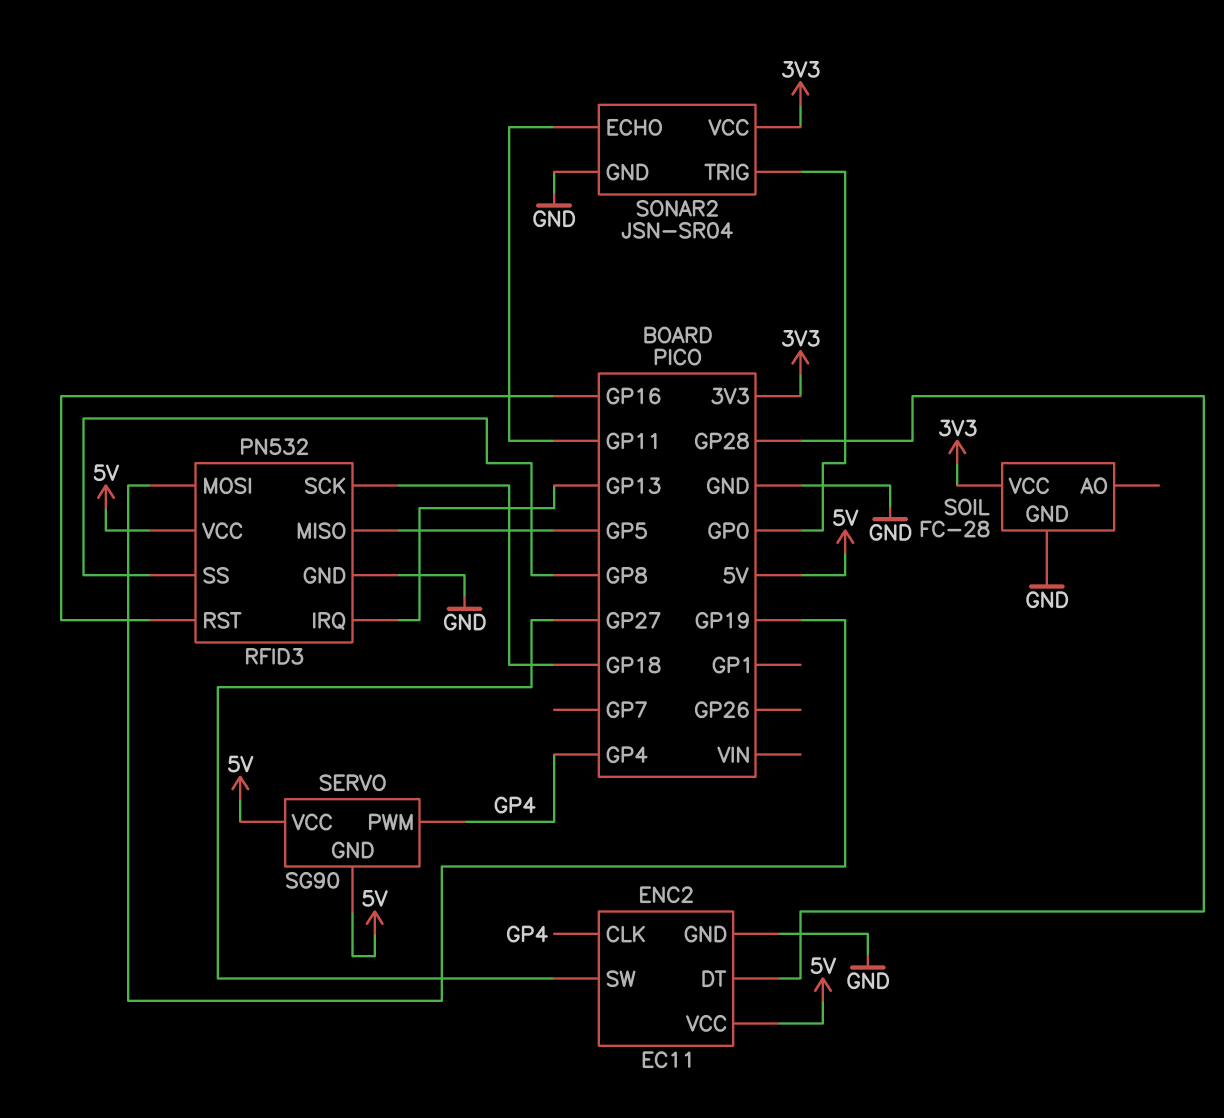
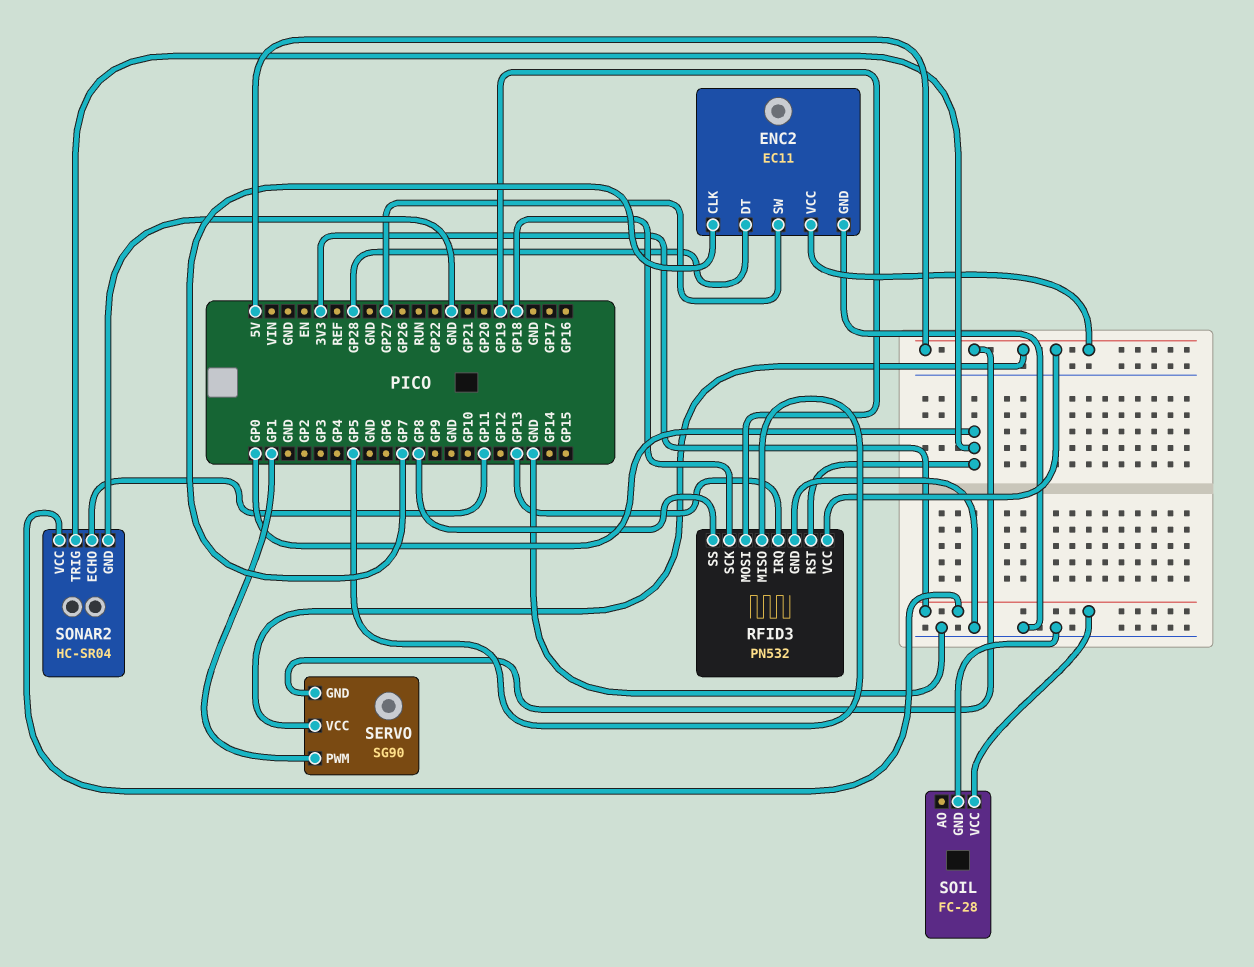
ENC2 pin CLK: GP4 -> GP7
RFID3 pin RST: GP16 -> GP0
SERVO pin PWM: GP4 -> GP1
SONAR2: JSN-SR04 -> HC-SR04

